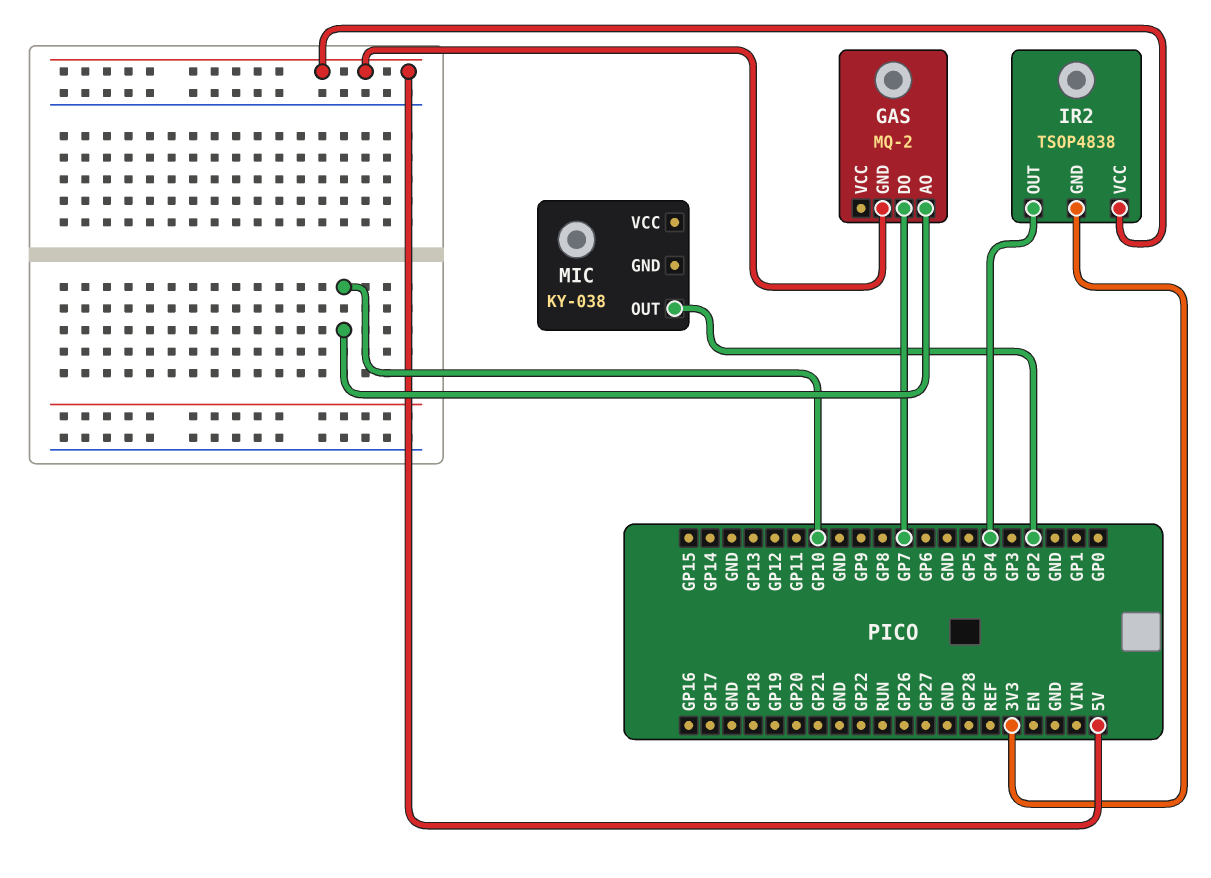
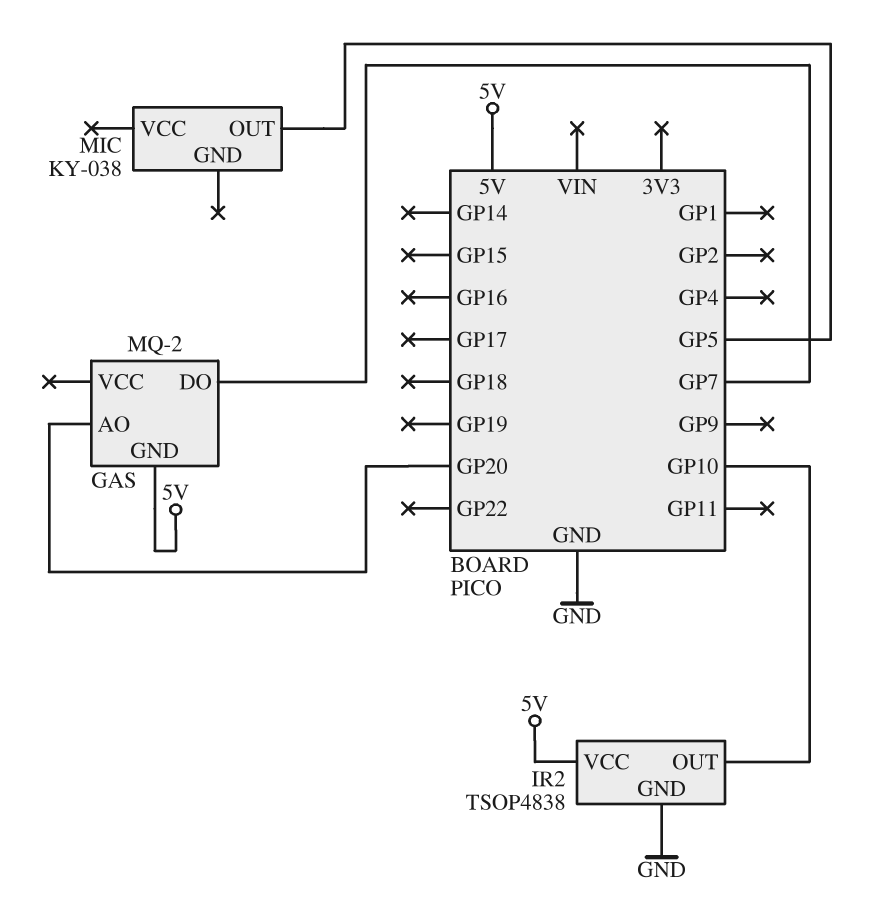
GAS pin AO: GP10 -> GP20
IR2 pin GND: 3V3 -> GND
IR2 pin OUT: GP4 -> GP10
MIC pin OUT: GP2 -> GP5

